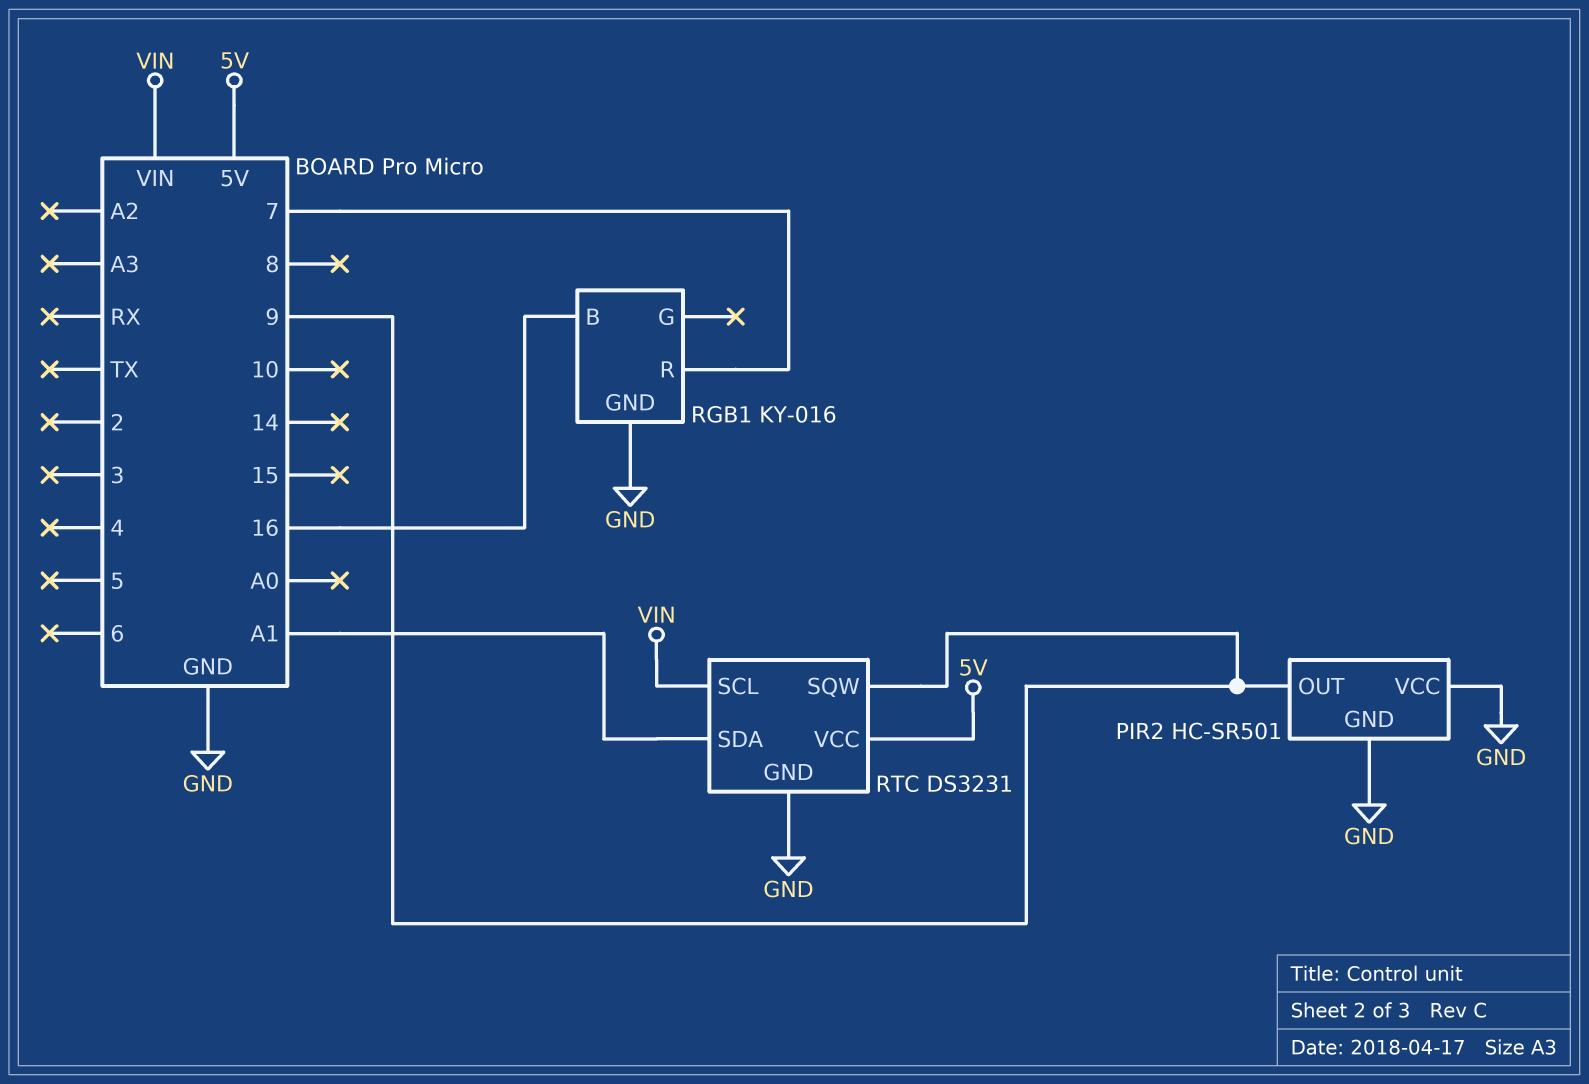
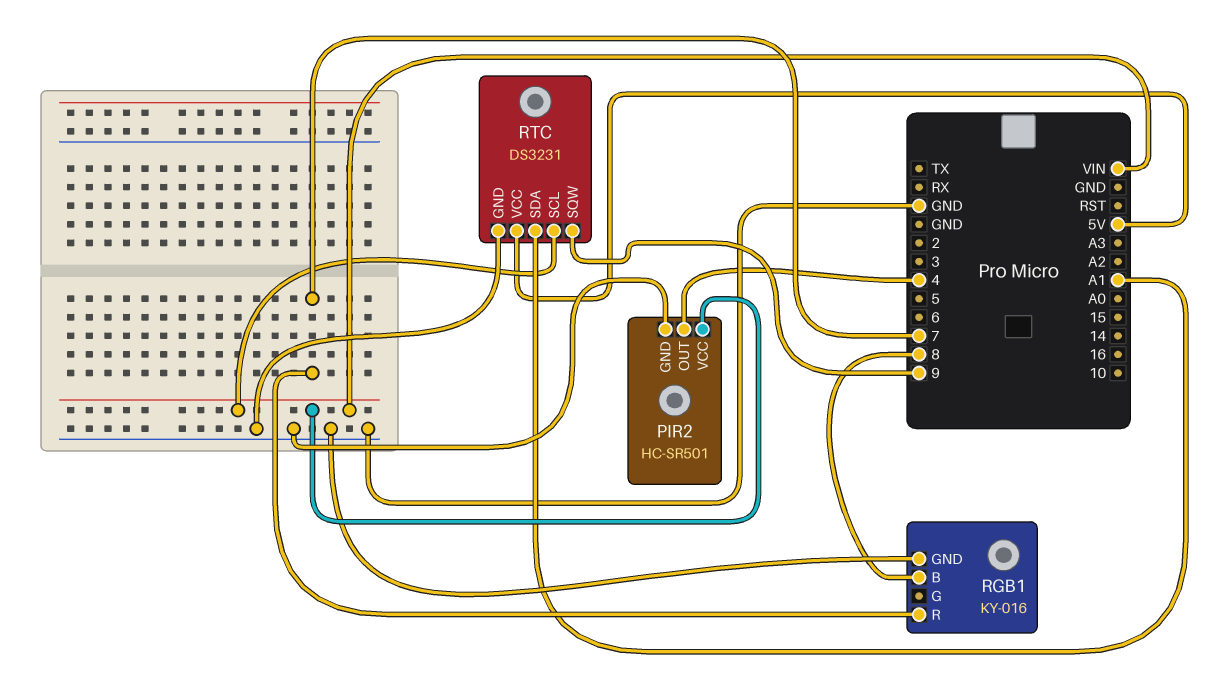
PIR2 pin OUT: 9 -> 4
PIR2 pin VCC: GND -> VIN
RGB1 pin B: 16 -> 8

